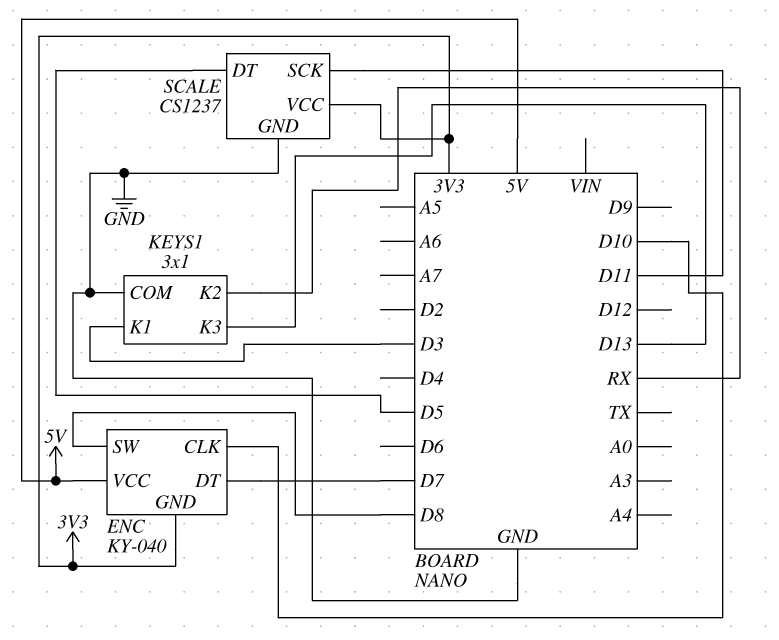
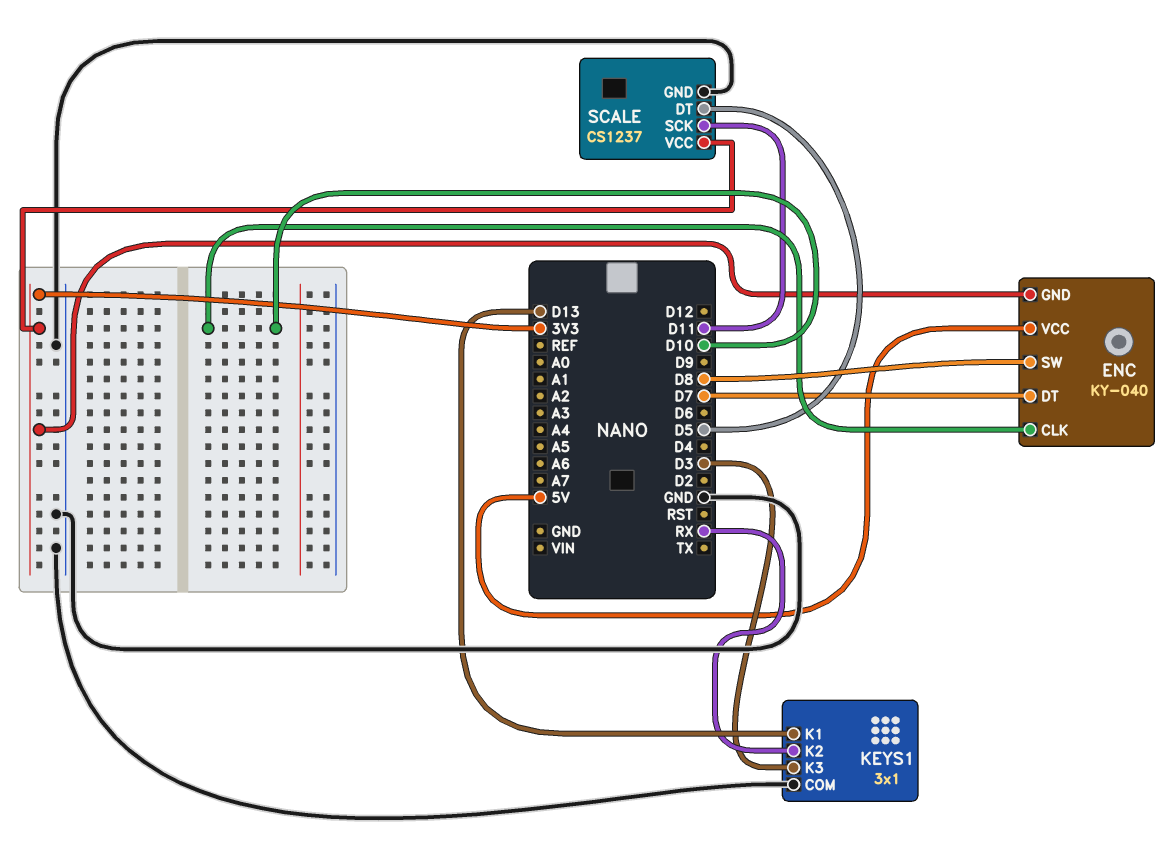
KEYS1 pin K1: D3 -> D13
KEYS1 pin K3: D13 -> D3

